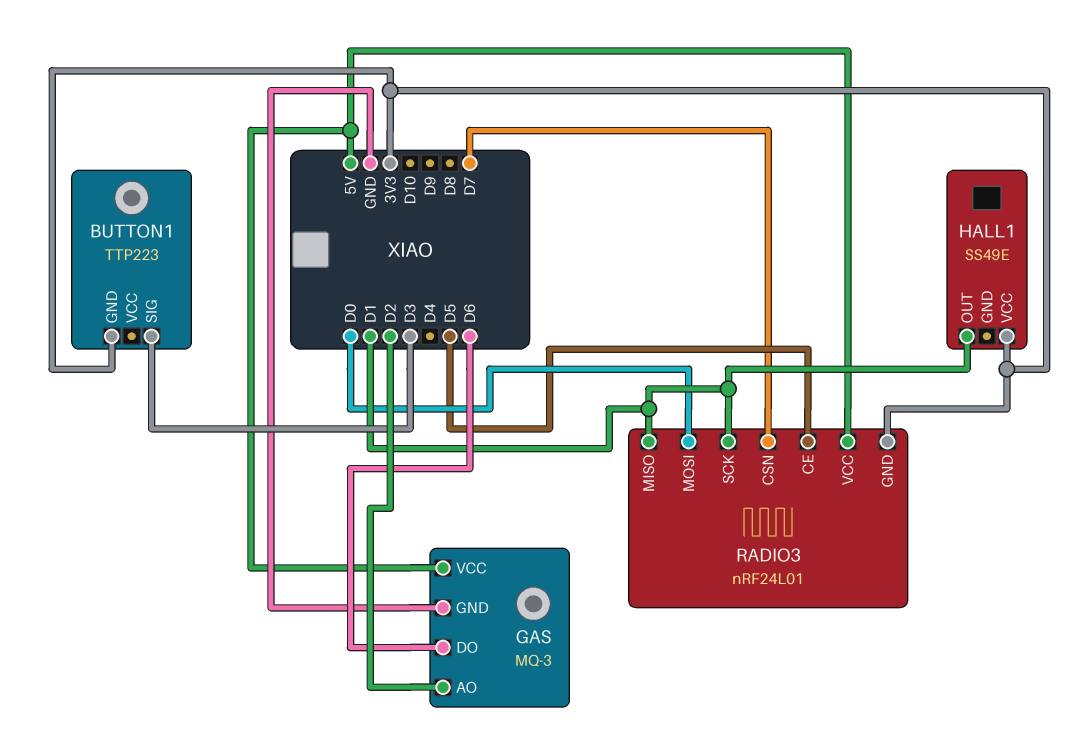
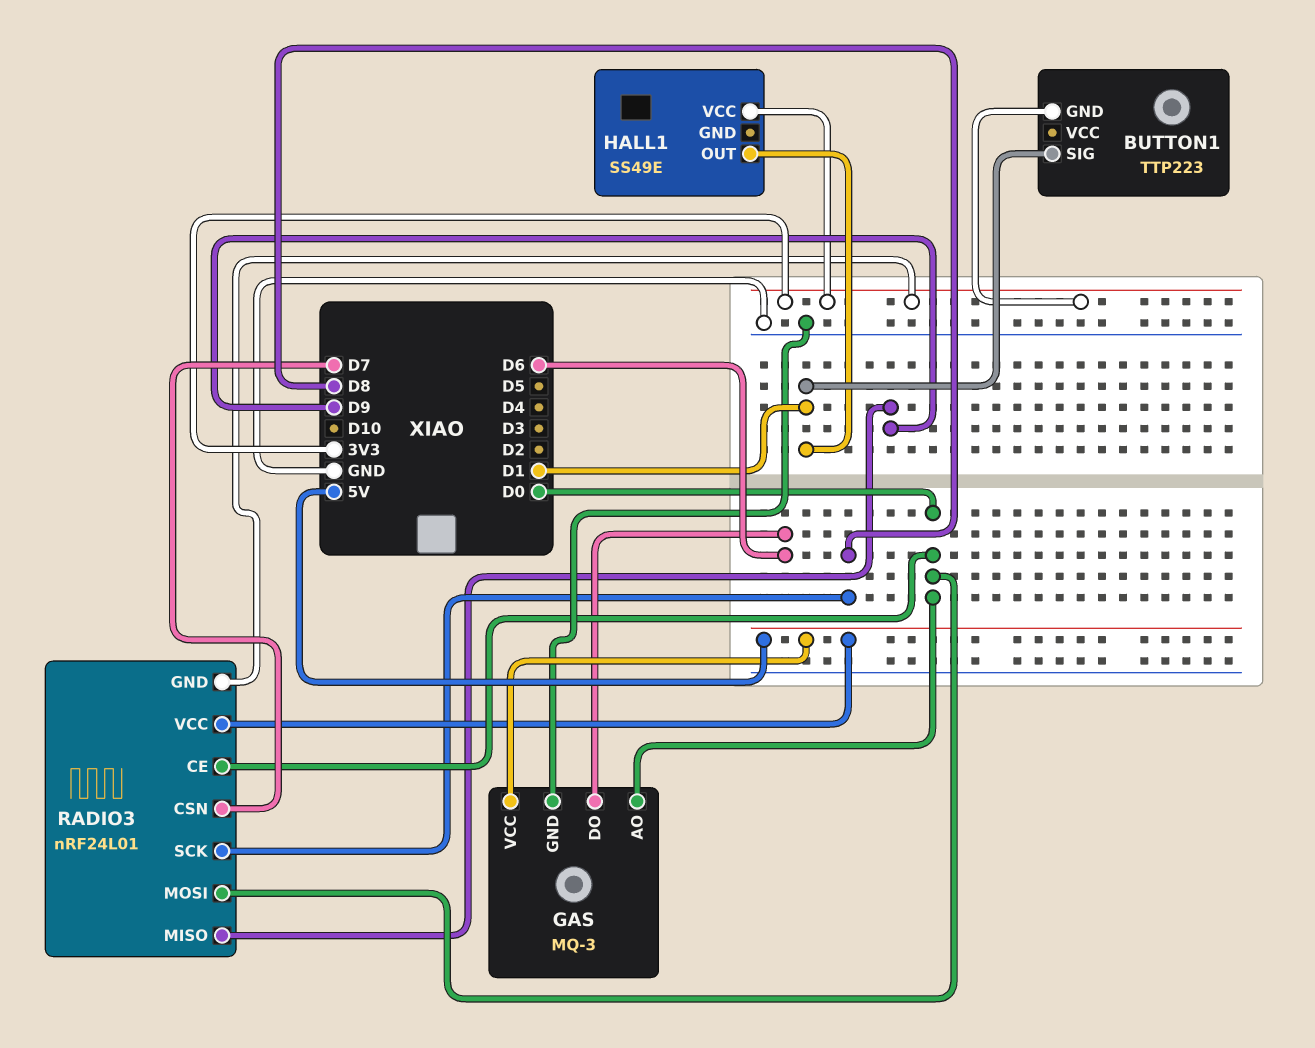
BUTTON1 pin SIG: D3 -> D1
GAS pin AO: D2 -> D0
RADIO3 pin CE: D5 -> D0
RADIO3 pin MISO: D1 -> D9
RADIO3 pin SCK: D1 -> D8

